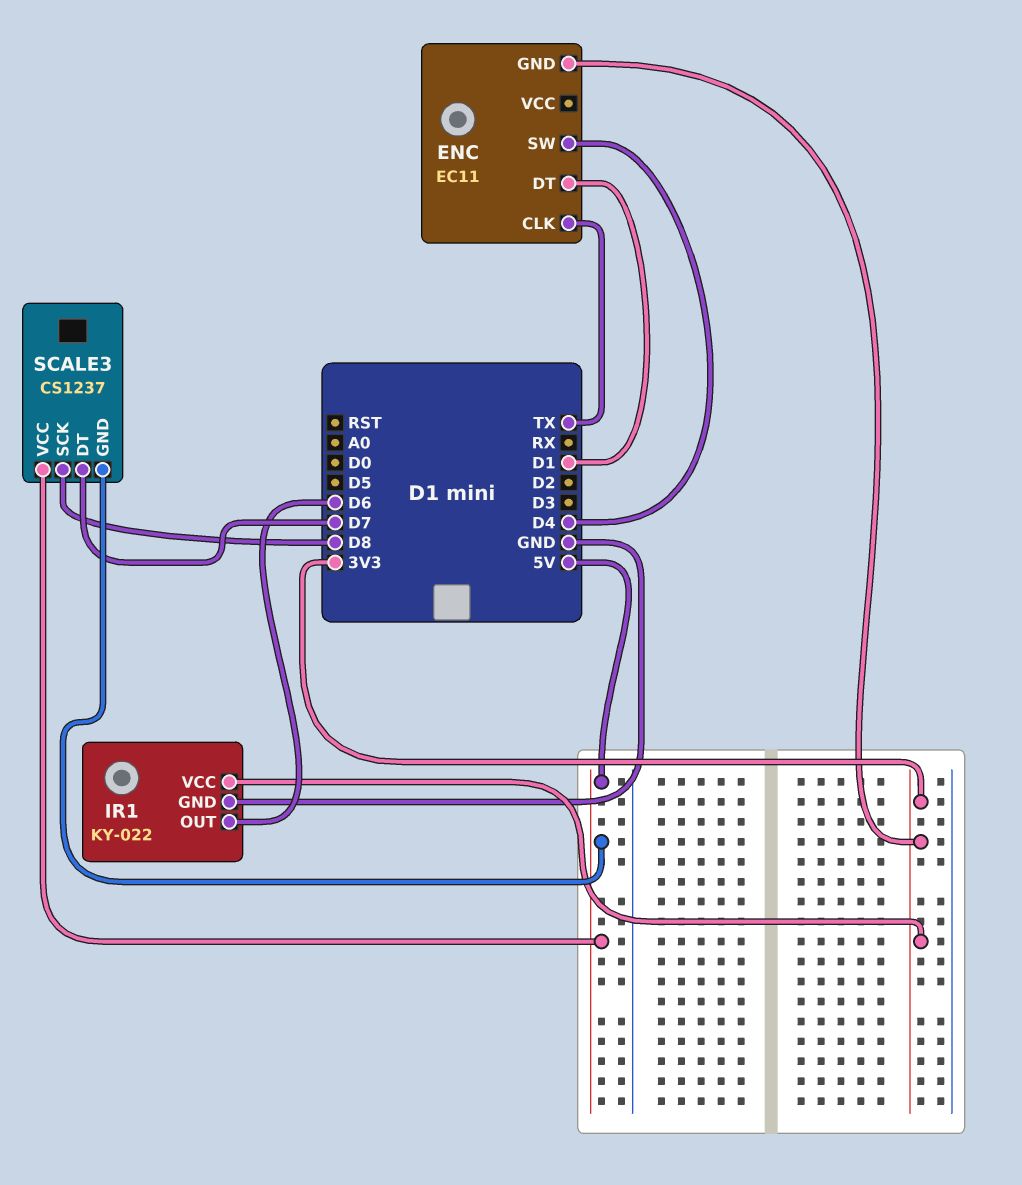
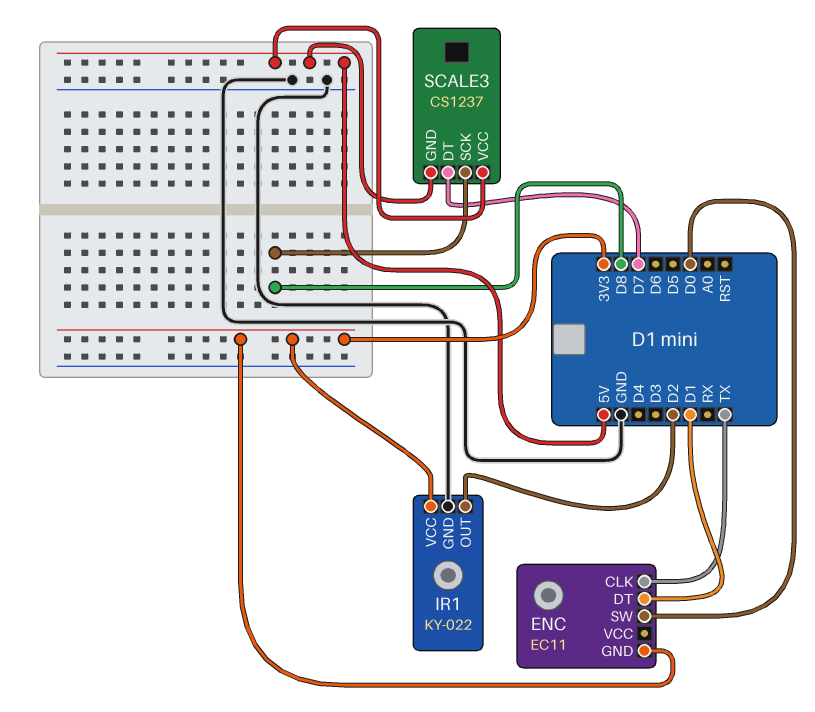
ENC pin SW: D4 -> D0
IR1 pin OUT: D6 -> D2

